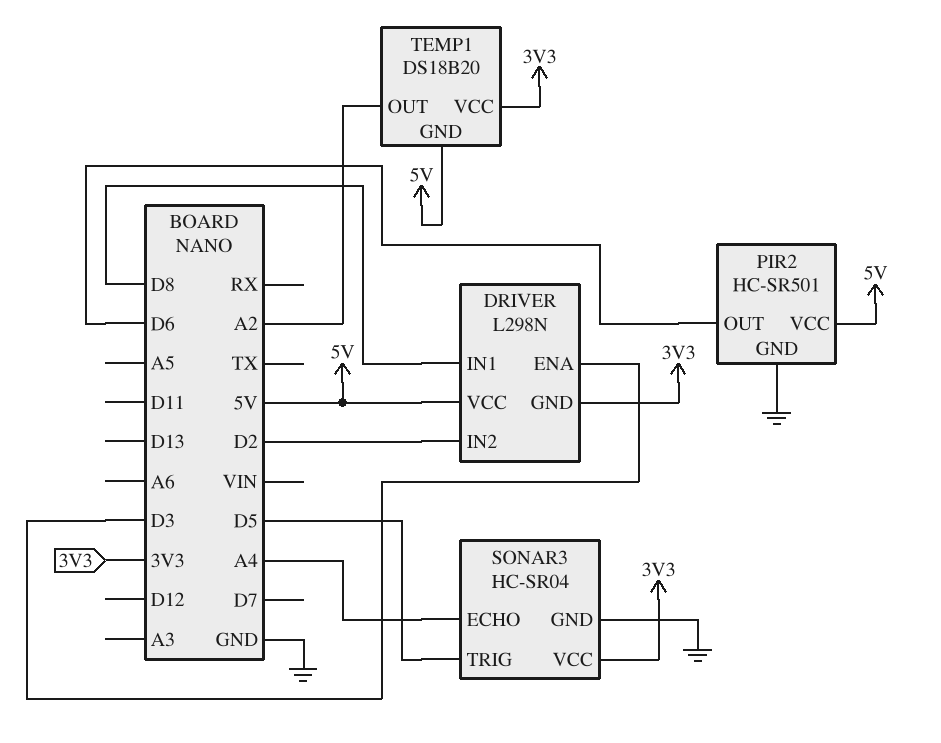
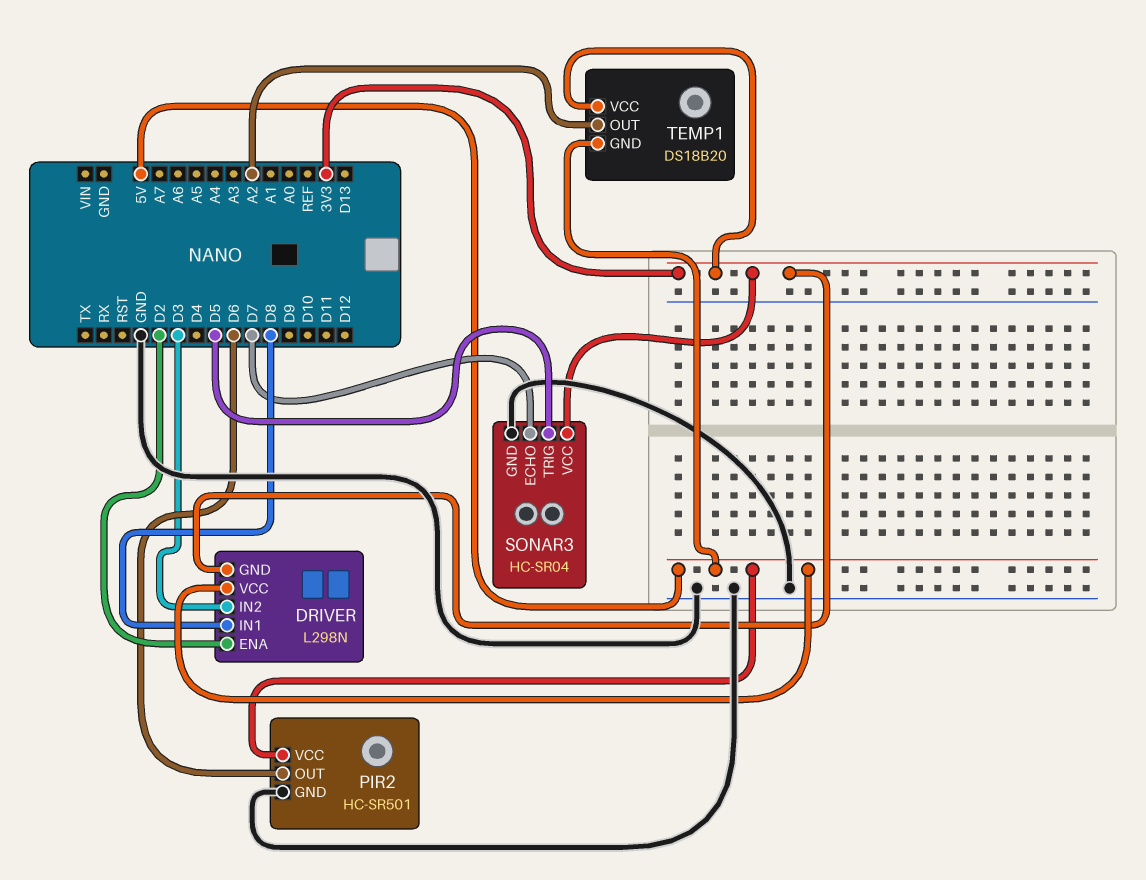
DRIVER pin ENA: D3 -> D2
DRIVER pin IN2: D2 -> D3
SONAR3 pin ECHO: A4 -> D7

